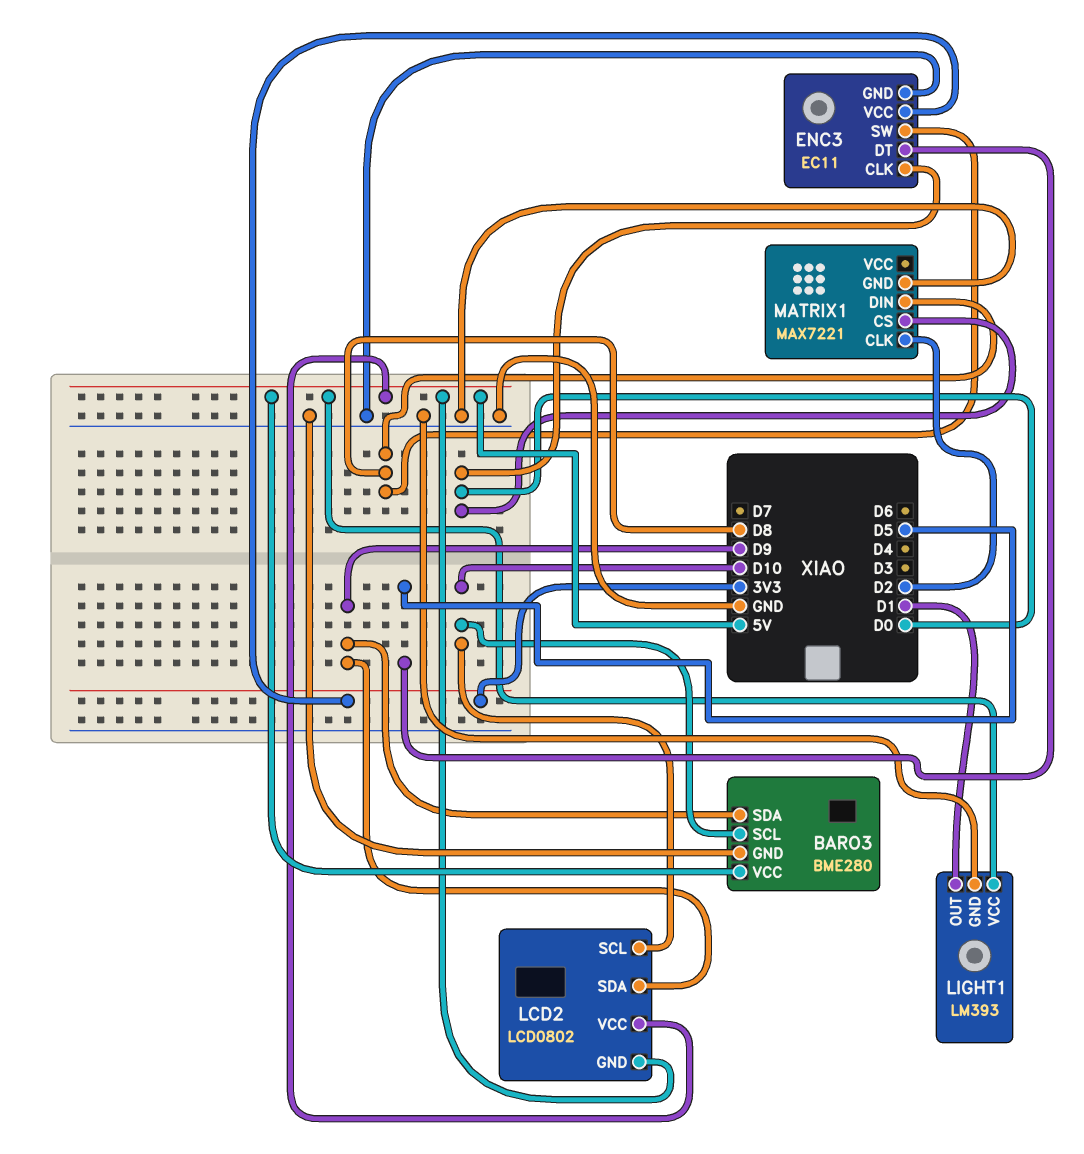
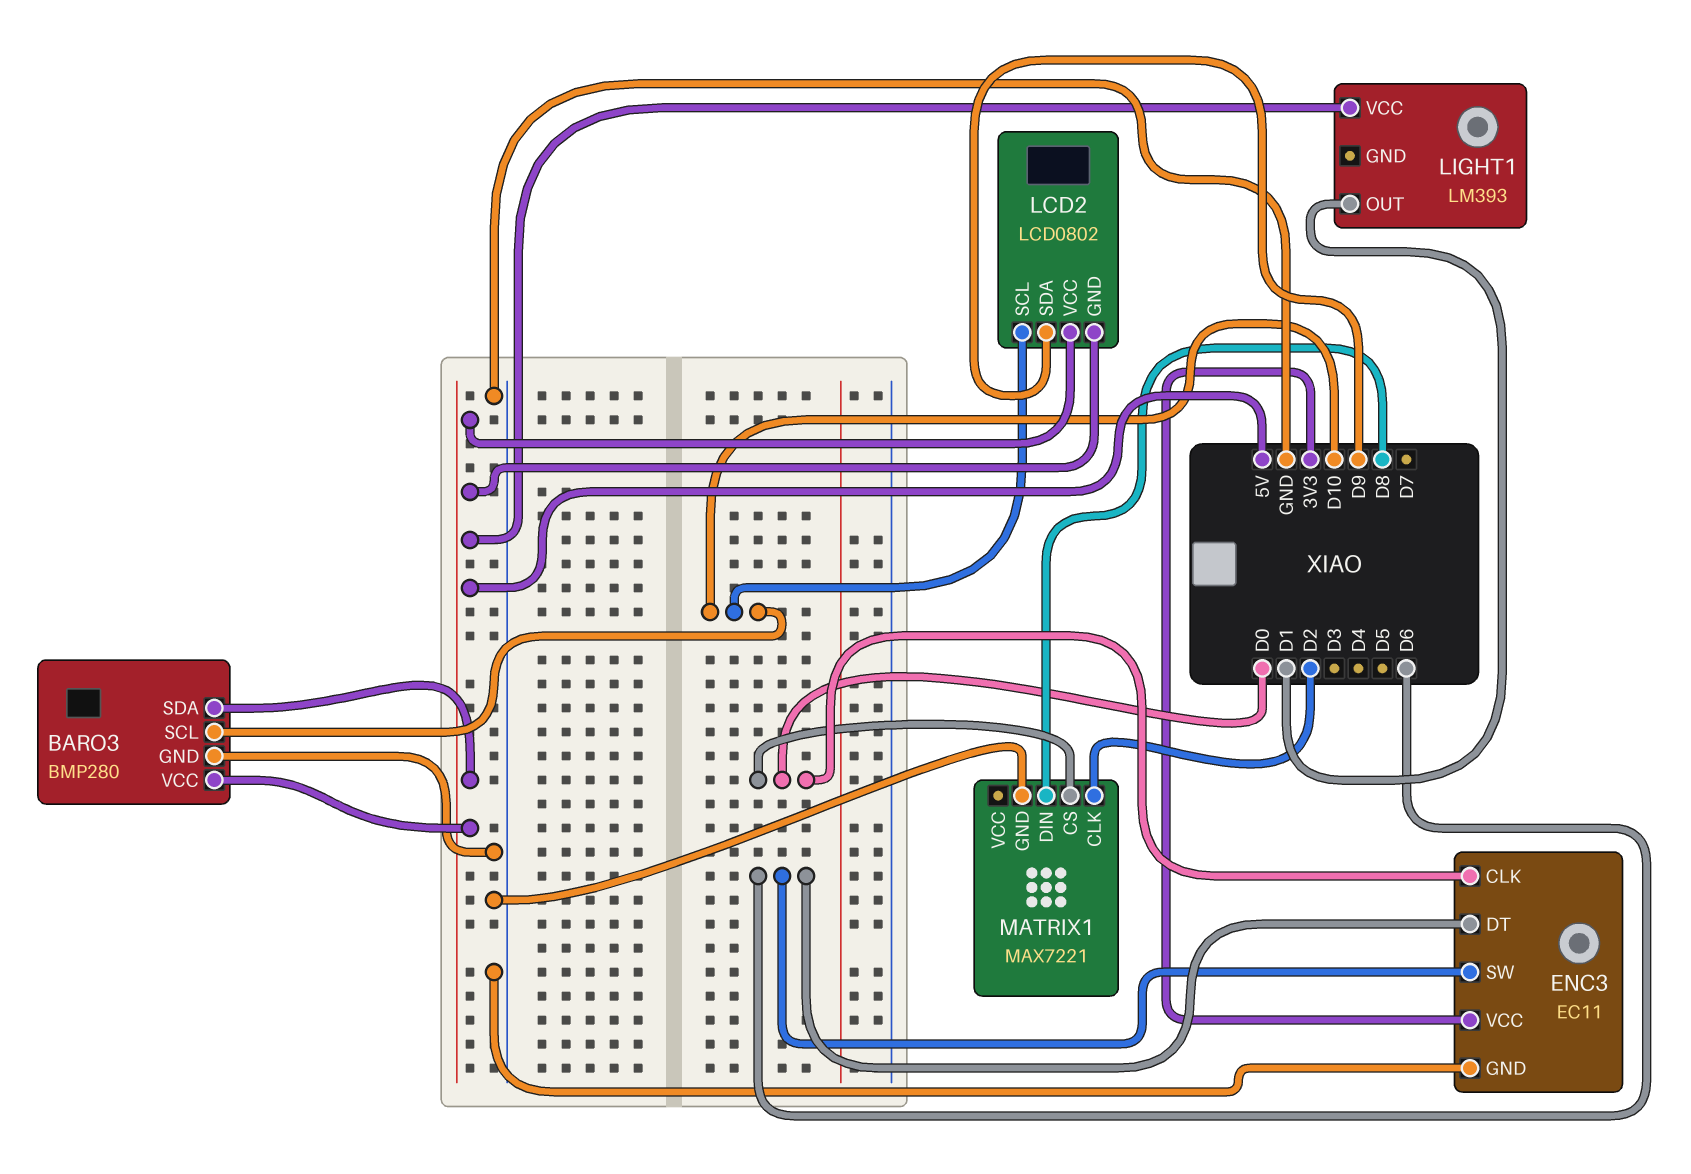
BARO3: BME280 -> BMP280
BARO3 pin SDA: D9 -> 5V
ENC3 pin DT: D5 -> D6
ENC3 pin SW: D8 -> D6
LIGHT1 pin GND: GND -> none

